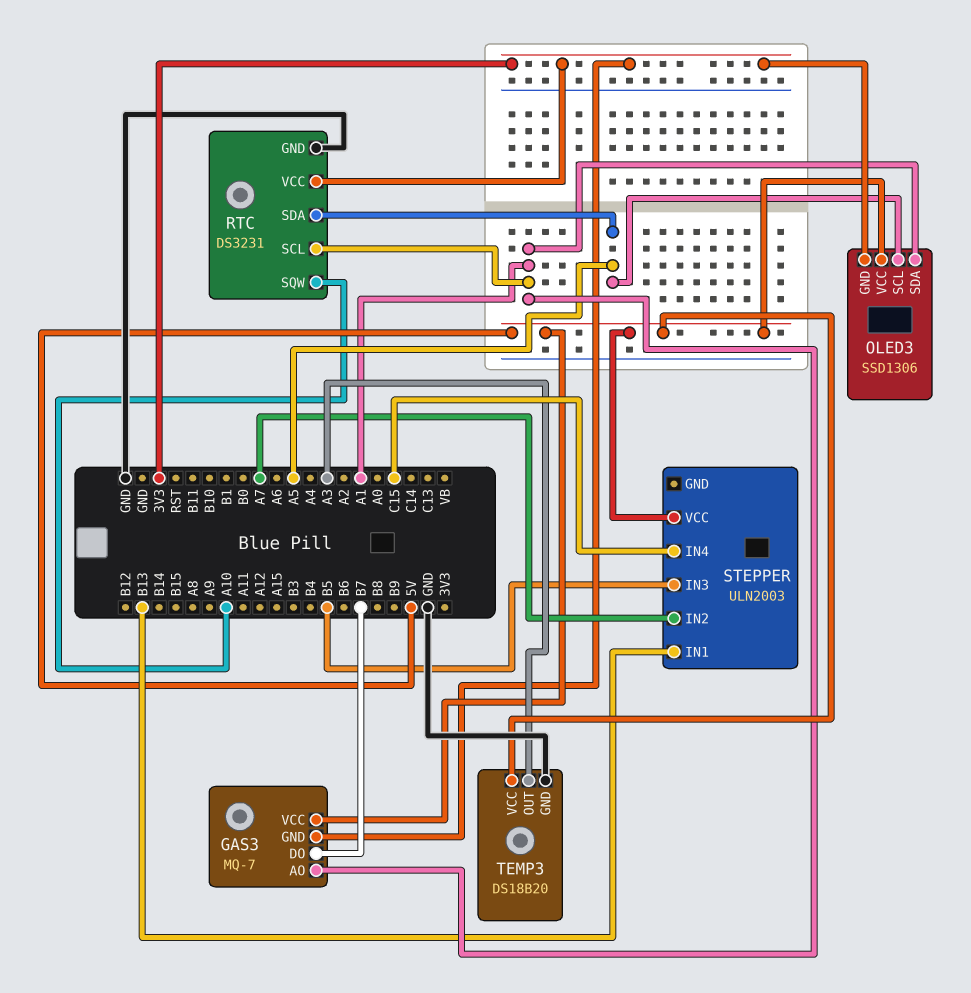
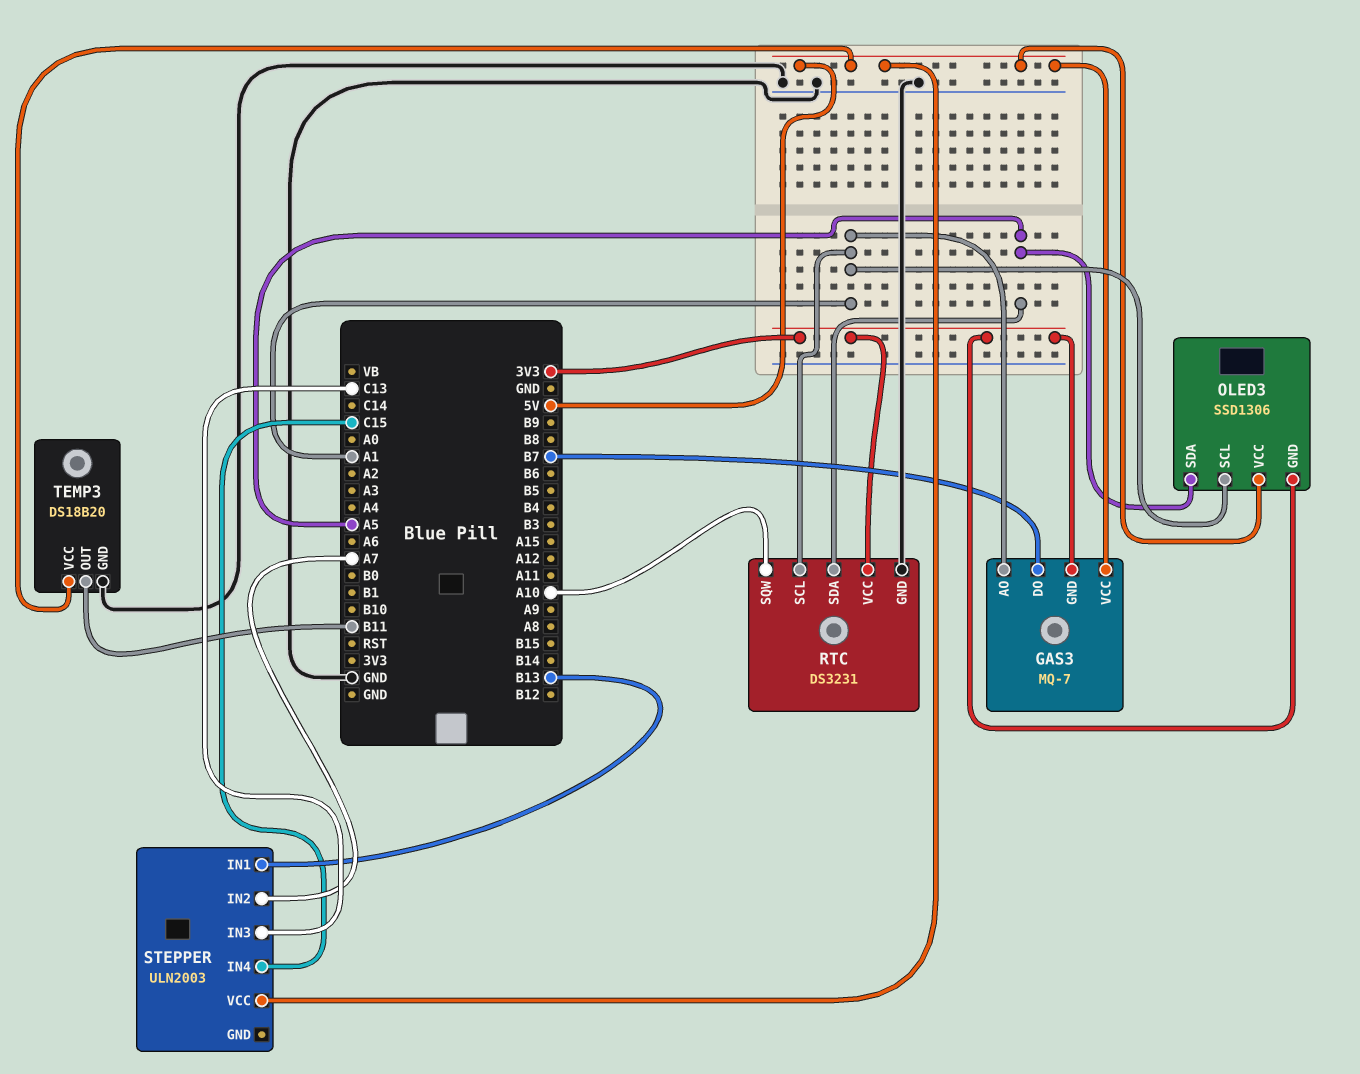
OLED3 pin SCL: A5 -> A1
OLED3 pin SDA: A1 -> A5
STEPPER pin IN3: B5 -> C13
TEMP3 pin OUT: A3 -> B11

